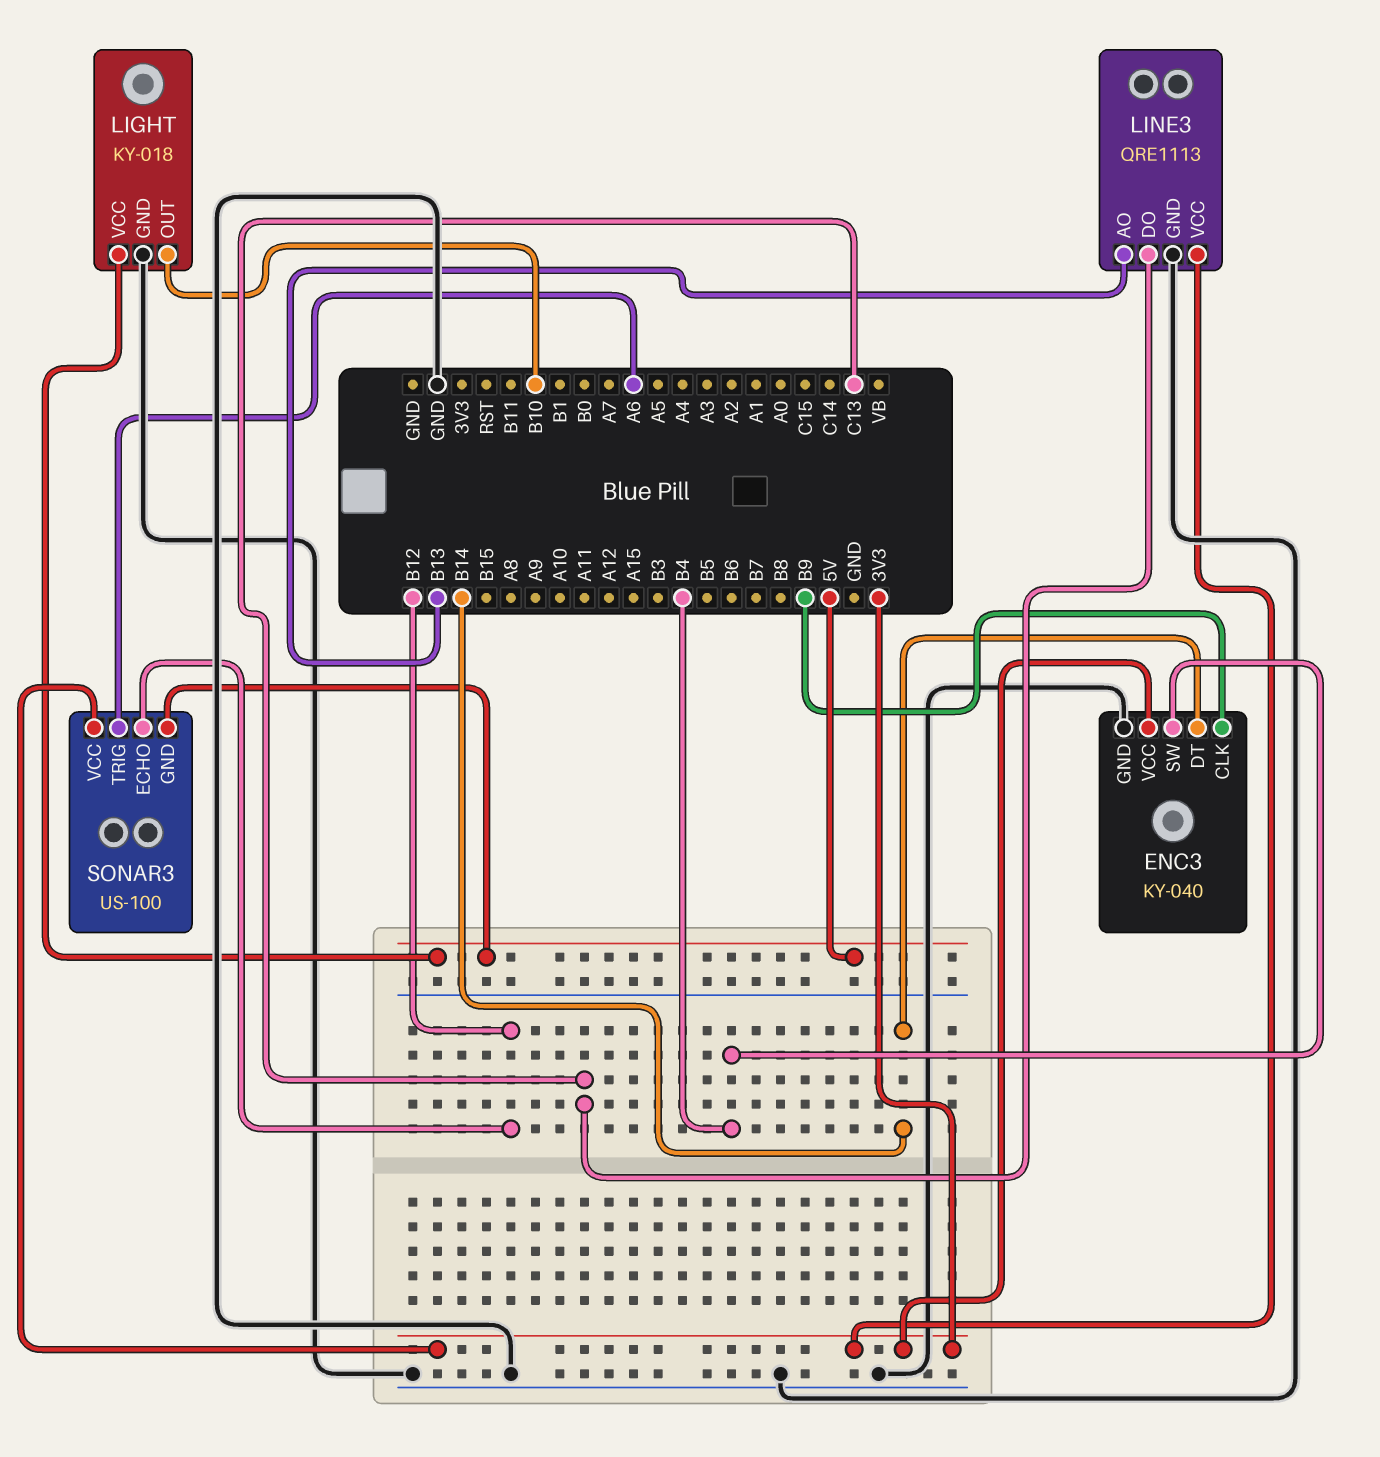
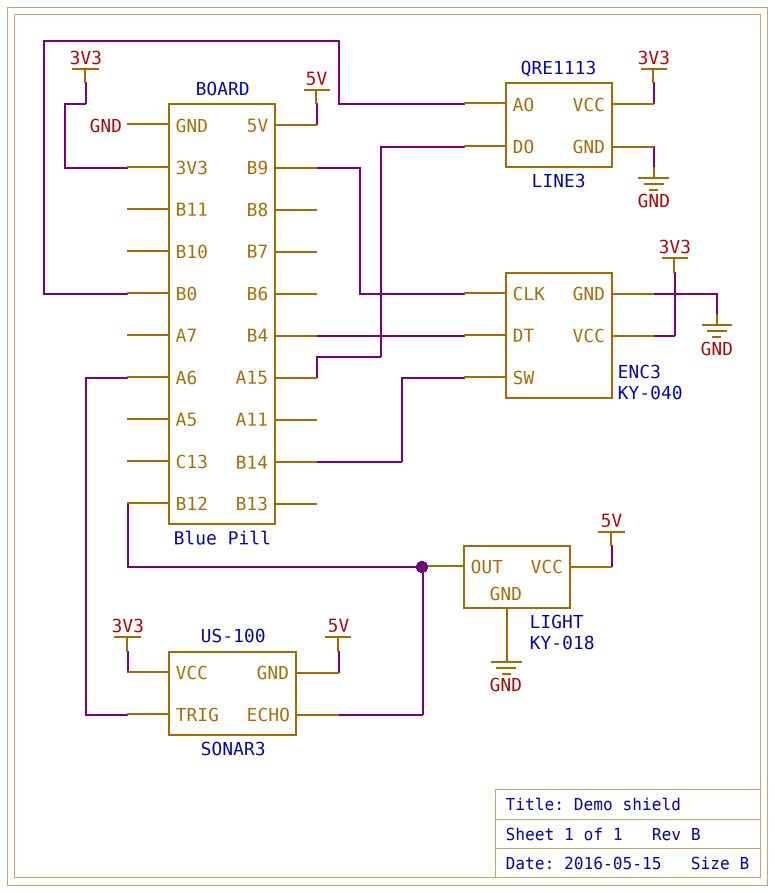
ENC3 pin DT: B14 -> B4
ENC3 pin SW: B4 -> B14
LIGHT pin OUT: B10 -> B12
LINE3 pin AO: B13 -> B0
LINE3 pin DO: C13 -> A15

